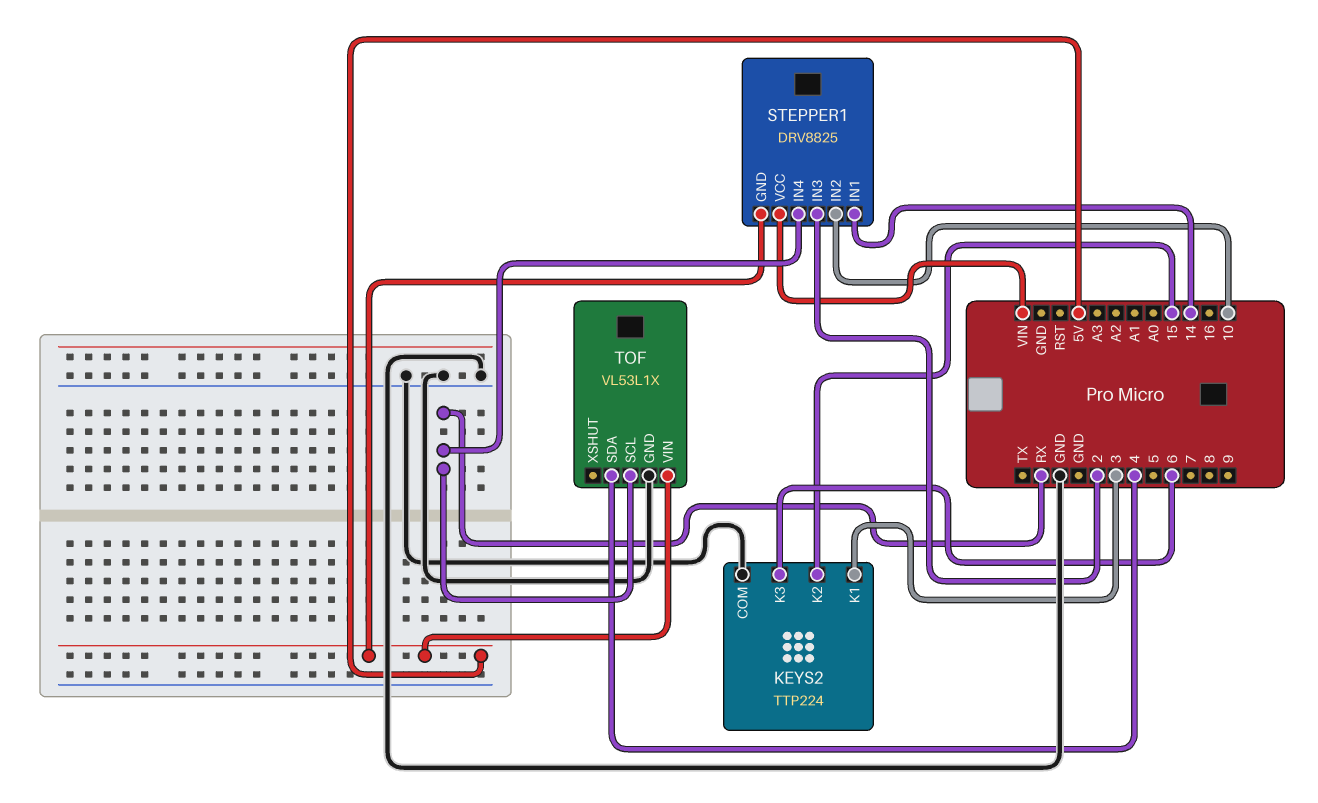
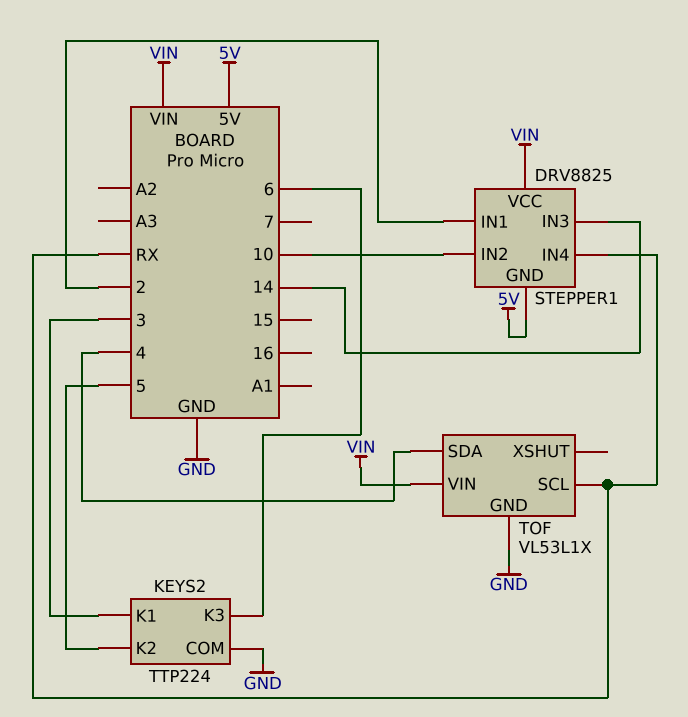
KEYS2 pin K2: 15 -> 5
STEPPER1 pin IN1: 14 -> 2
STEPPER1 pin IN3: 2 -> 14
TOF pin VIN: 5V -> VIN

